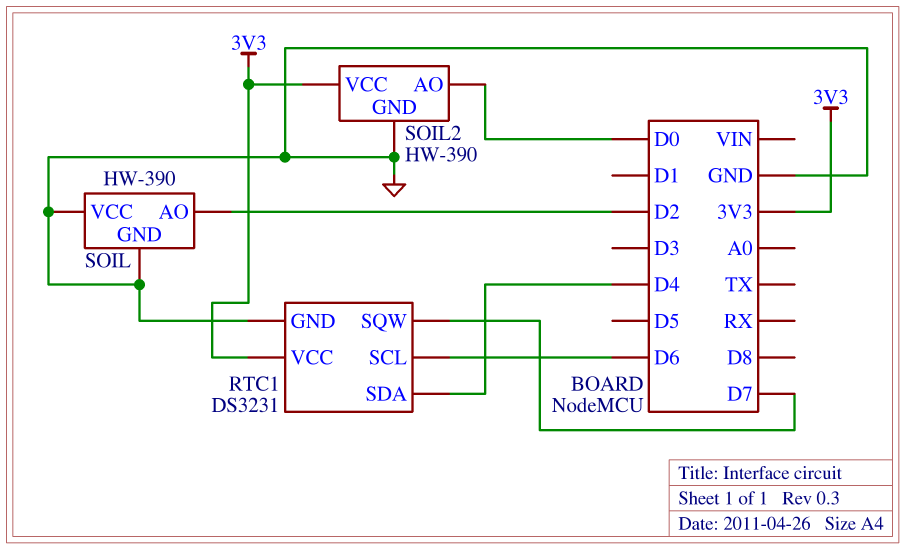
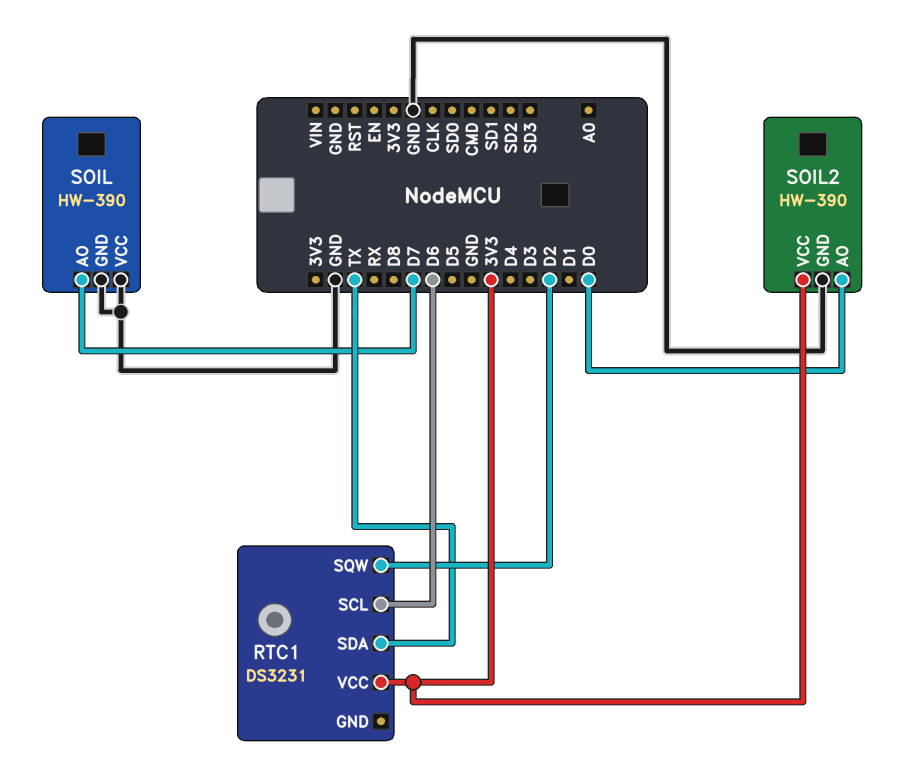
RTC1 pin GND: GND -> none
RTC1 pin SDA: D4 -> TX
RTC1 pin SQW: D7 -> D2
SOIL pin AO: D2 -> D7

